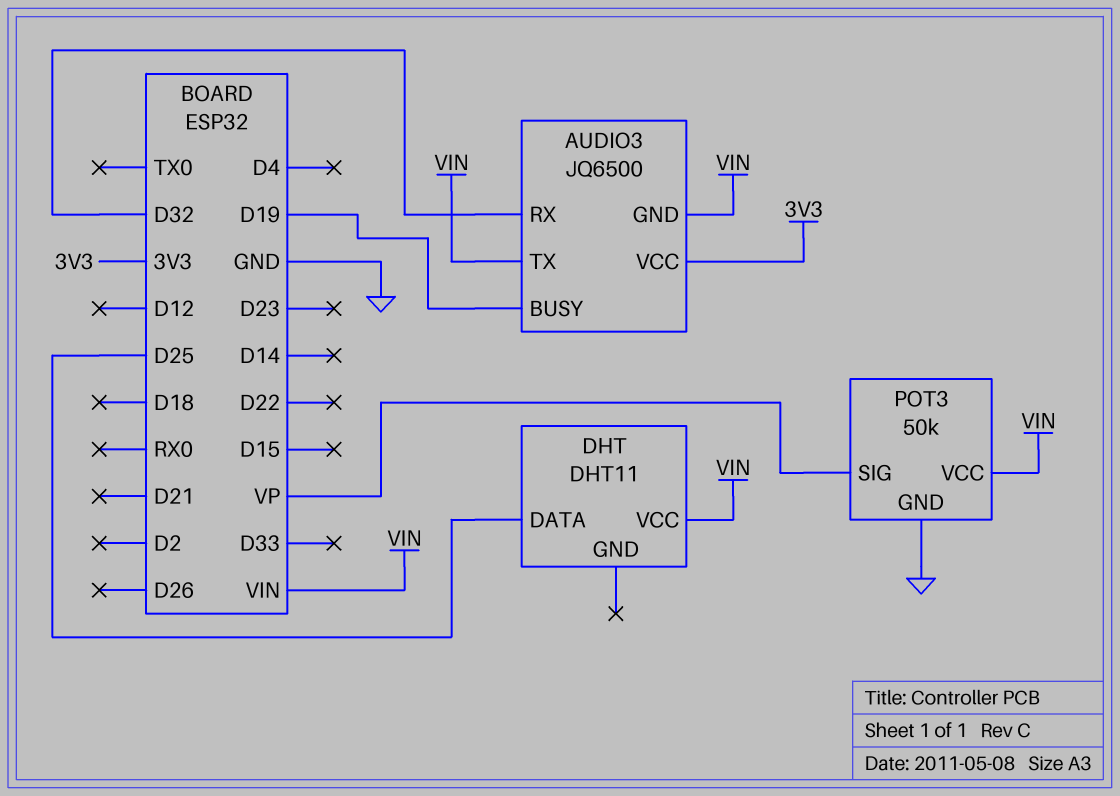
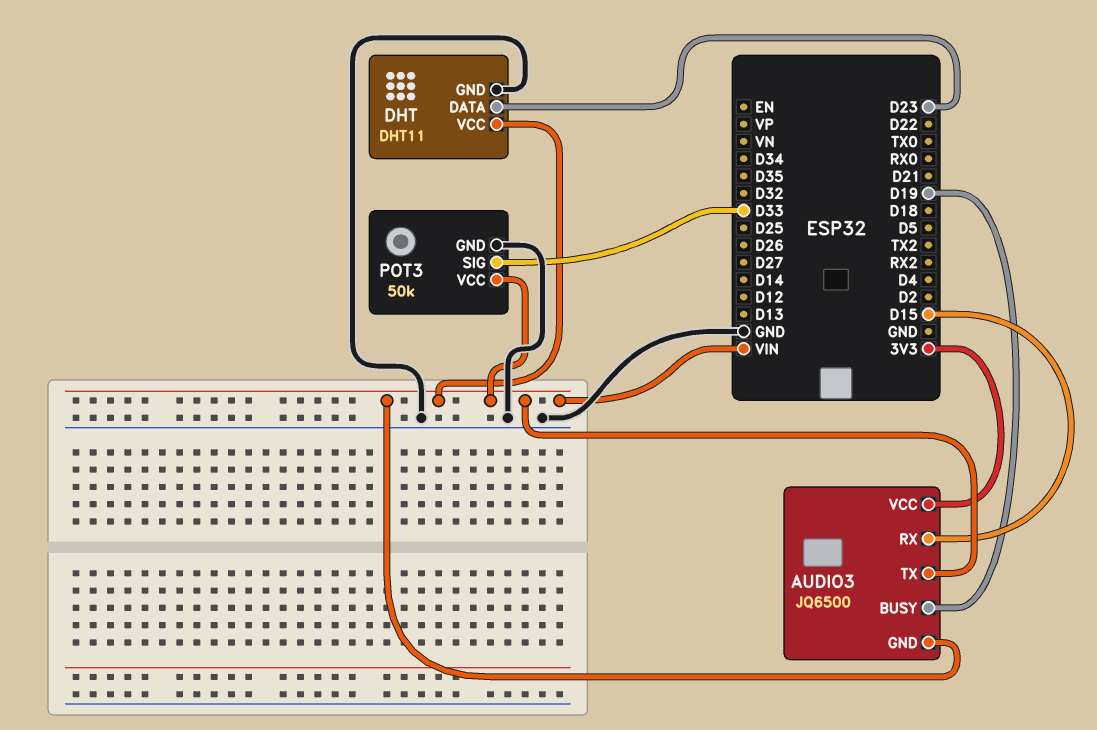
AUDIO3 pin RX: D32 -> D15
DHT pin DATA: D25 -> D23
DHT pin GND: none -> GND
POT3 pin SIG: VP -> D33

